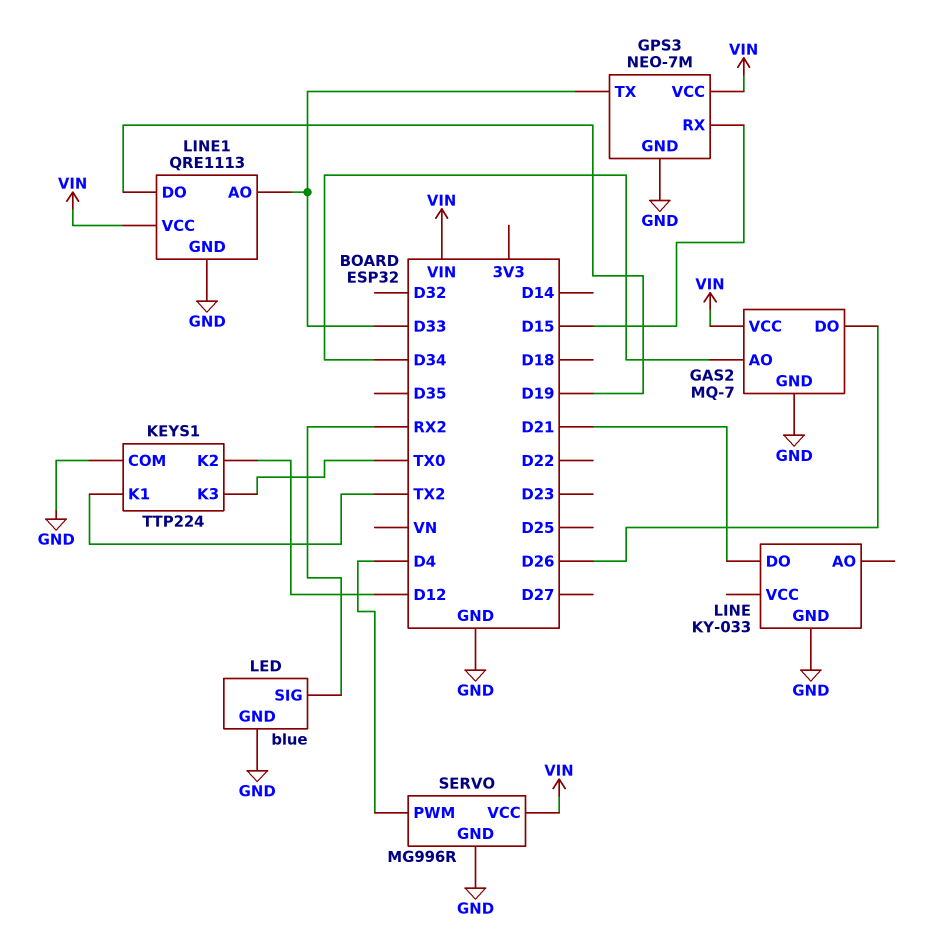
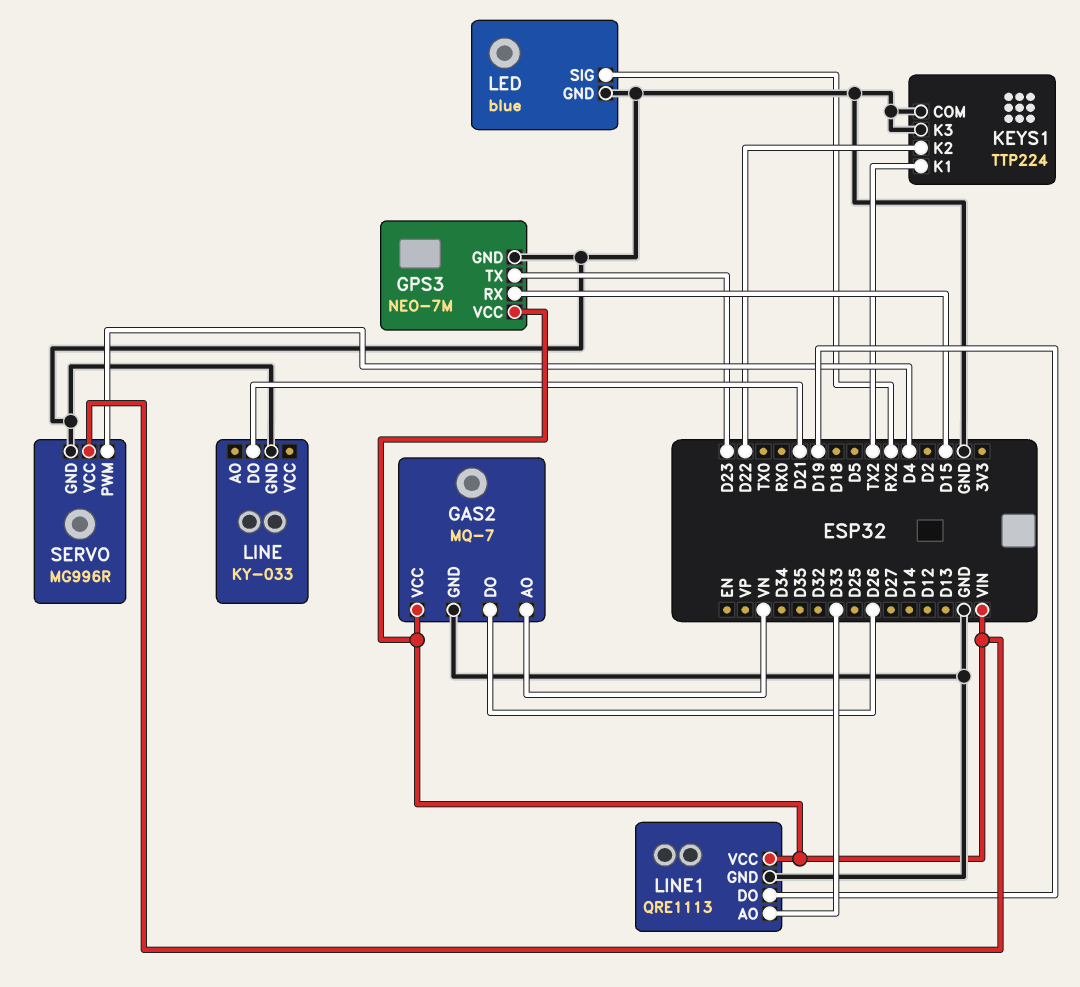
GAS2 pin AO: D34 -> VN
GPS3 pin TX: D33 -> D23
KEYS1 pin K2: D12 -> D22
KEYS1 pin K3: TX0 -> GND

